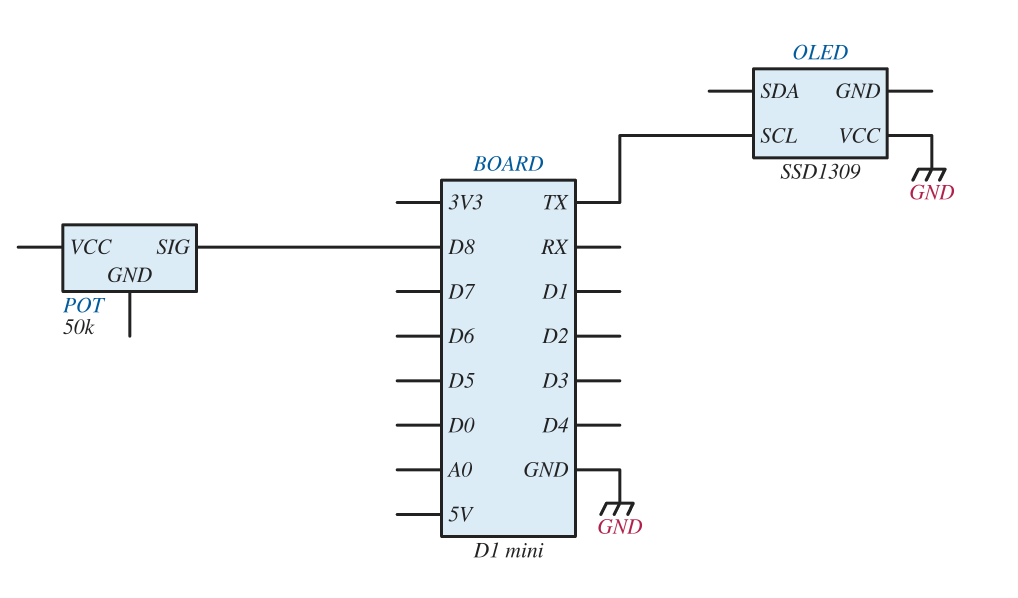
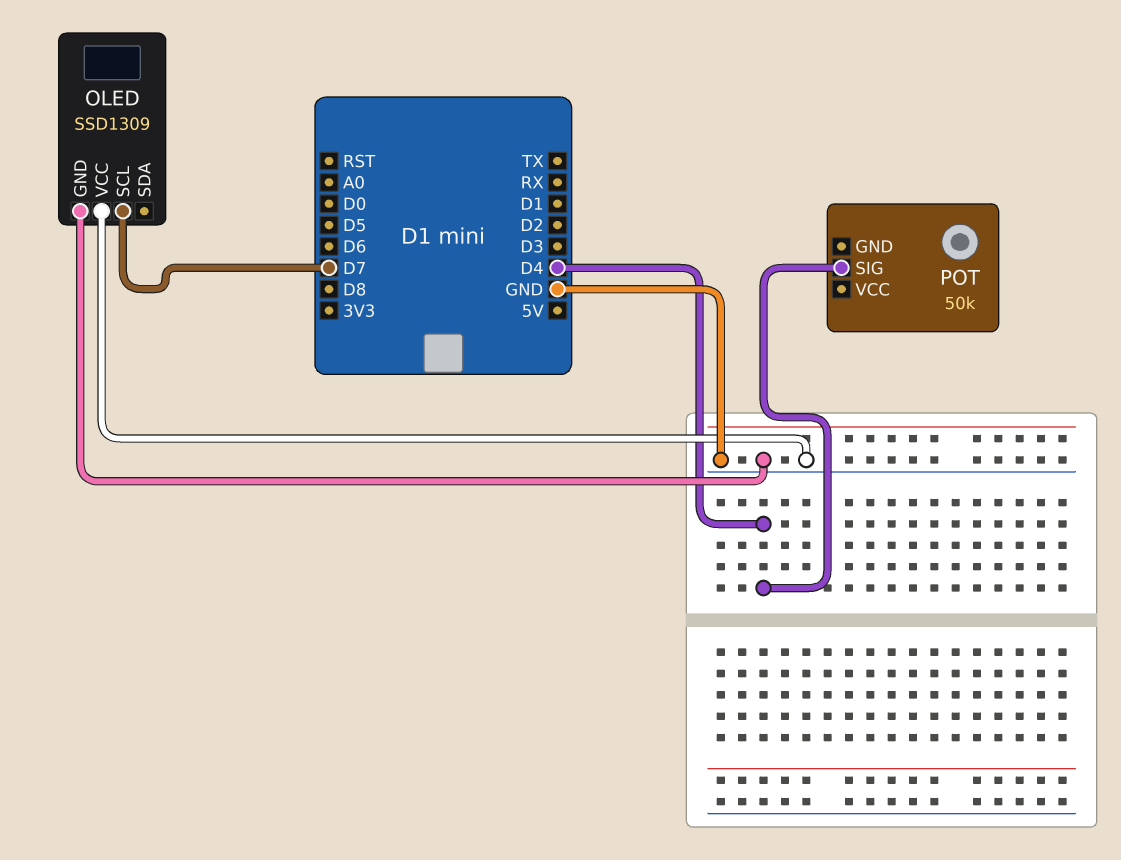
OLED pin GND: none -> GND
OLED pin SCL: TX -> D7
POT pin SIG: D8 -> D4

